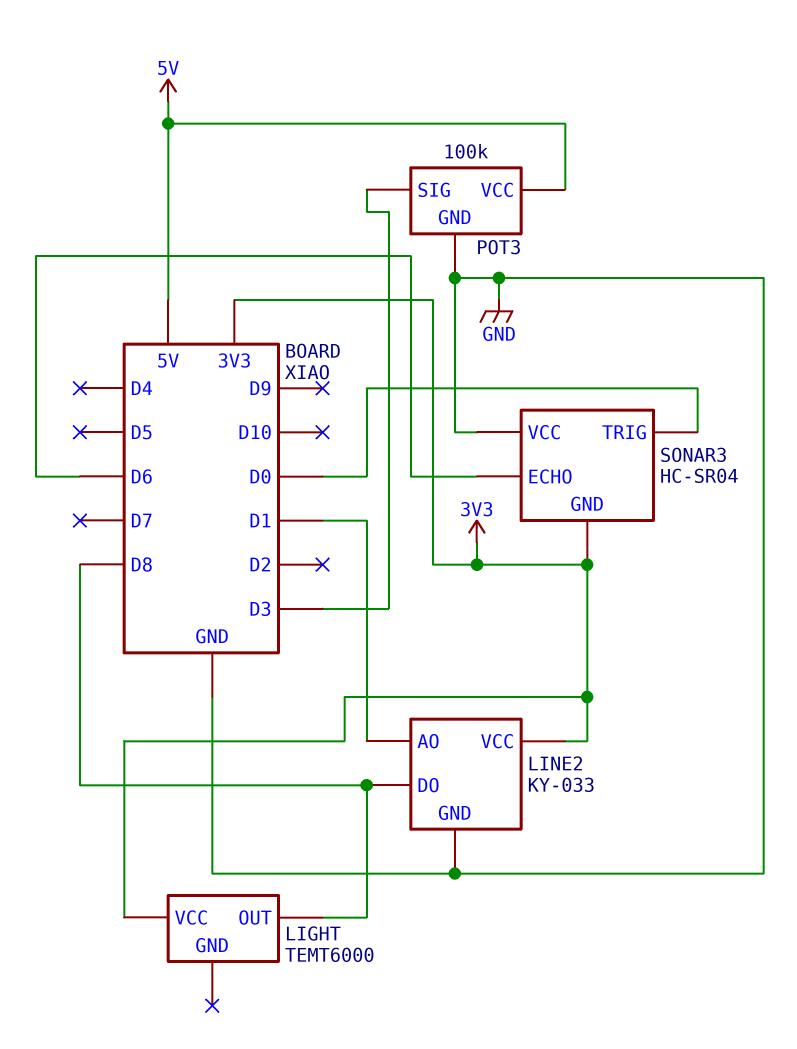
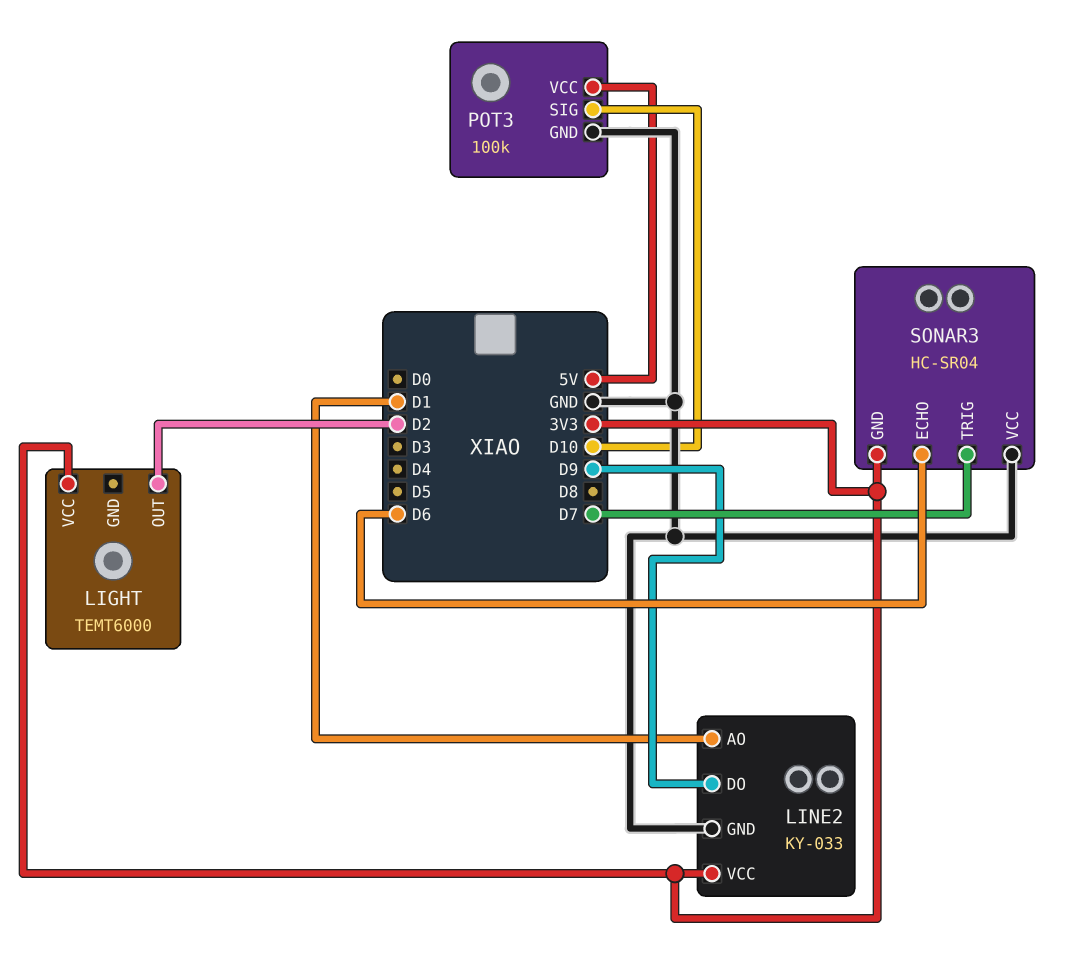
LIGHT pin OUT: D8 -> D2
LINE2 pin DO: D8 -> D9
POT3 pin SIG: D3 -> D10
SONAR3 pin TRIG: D0 -> D7

